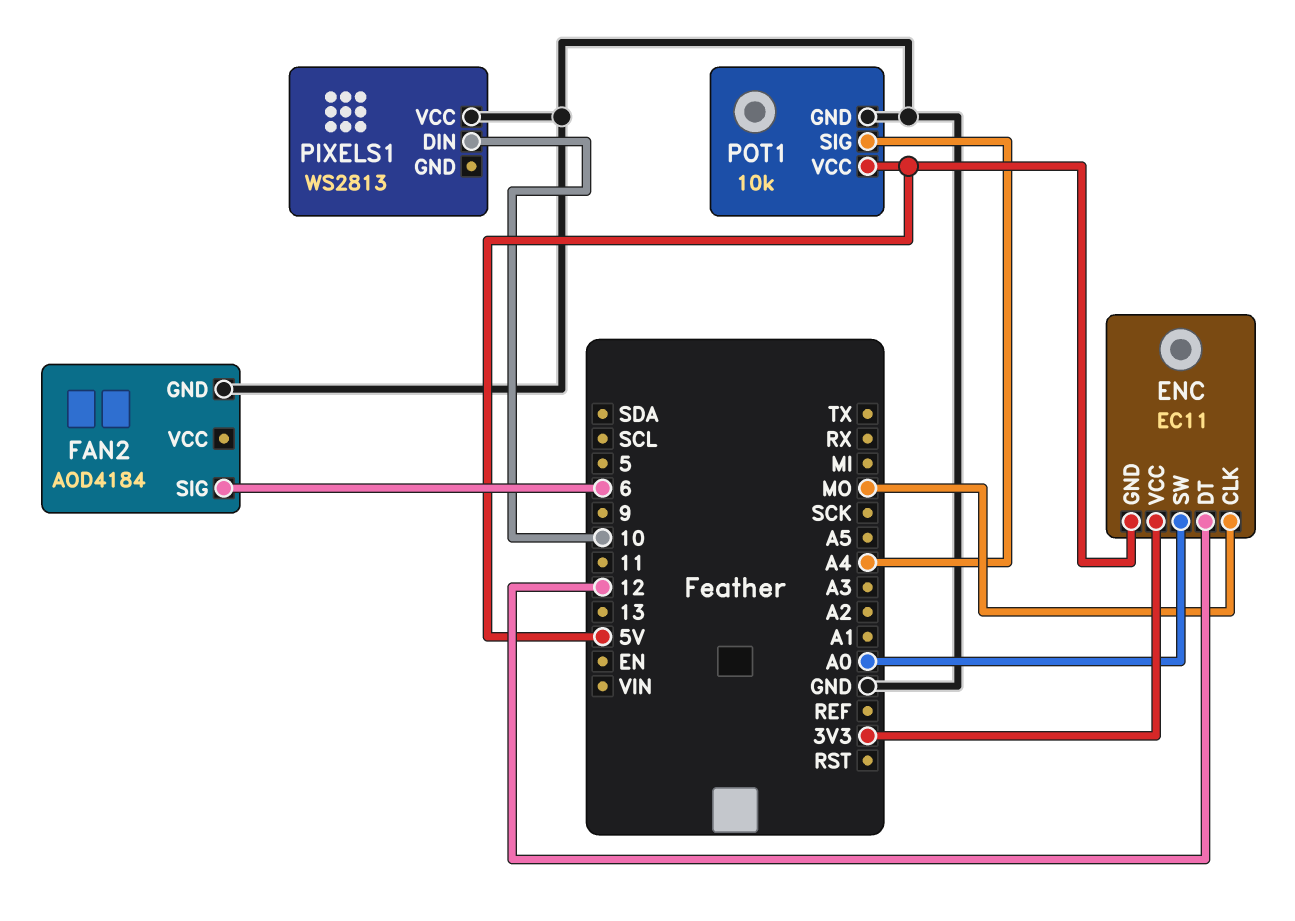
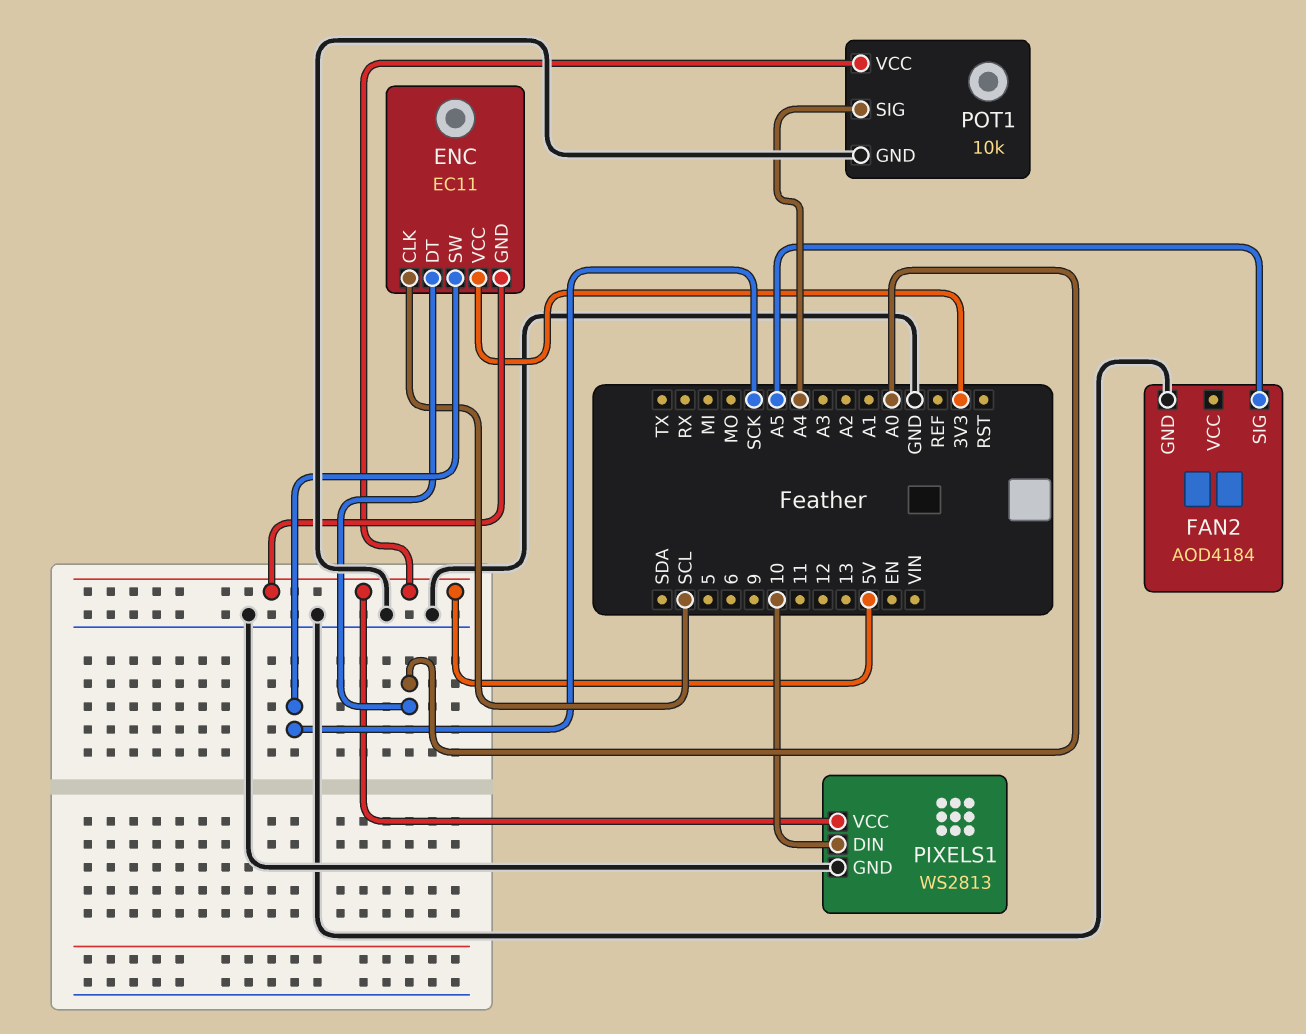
ENC pin CLK: MO -> SCL
ENC pin DT: 12 -> A0
ENC pin SW: A0 -> SCK
FAN2 pin SIG: 6 -> A5
PIXELS1 pin GND: none -> GND
PIXELS1 pin VCC: GND -> 5V

